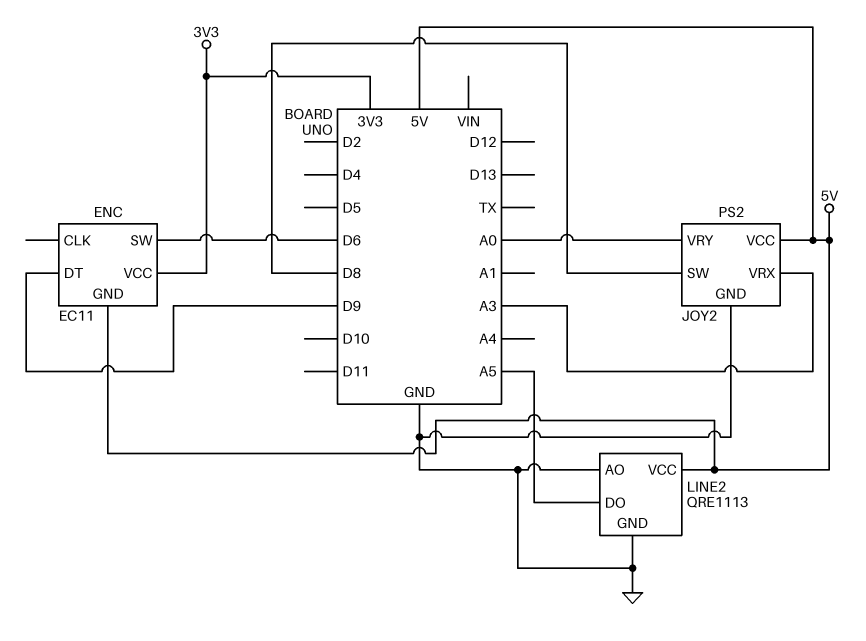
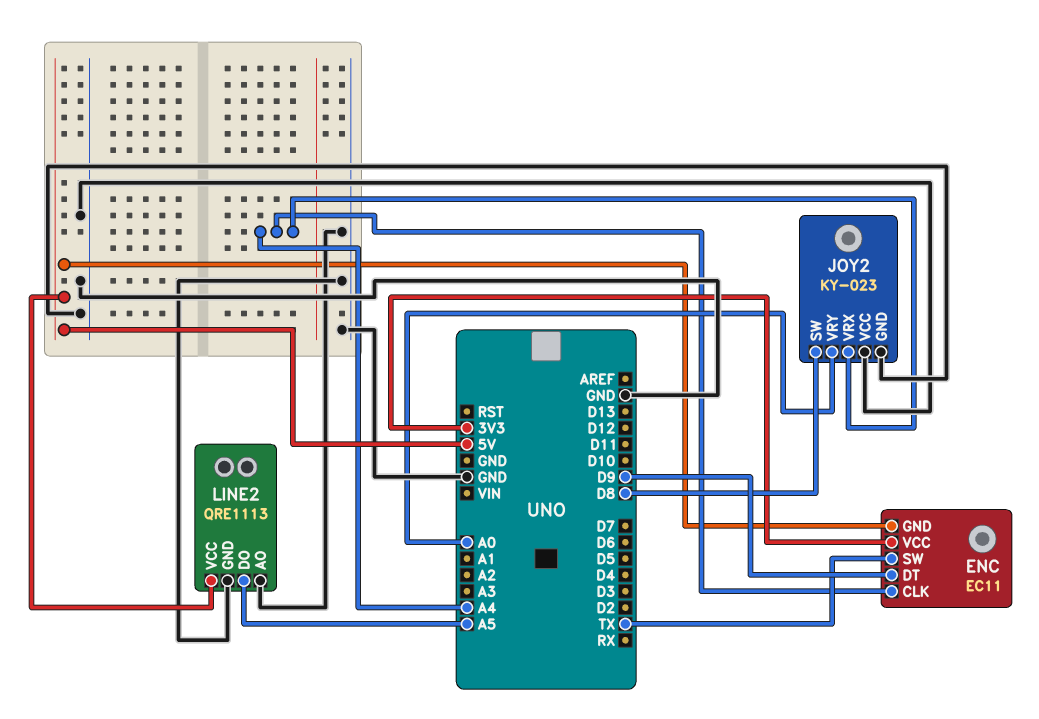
ENC pin CLK: none -> A4
ENC pin SW: D6 -> TX
JOY2: PS2 -> KY-023
JOY2 pin VCC: 5V -> GND
JOY2 pin VRX: A3 -> A4

